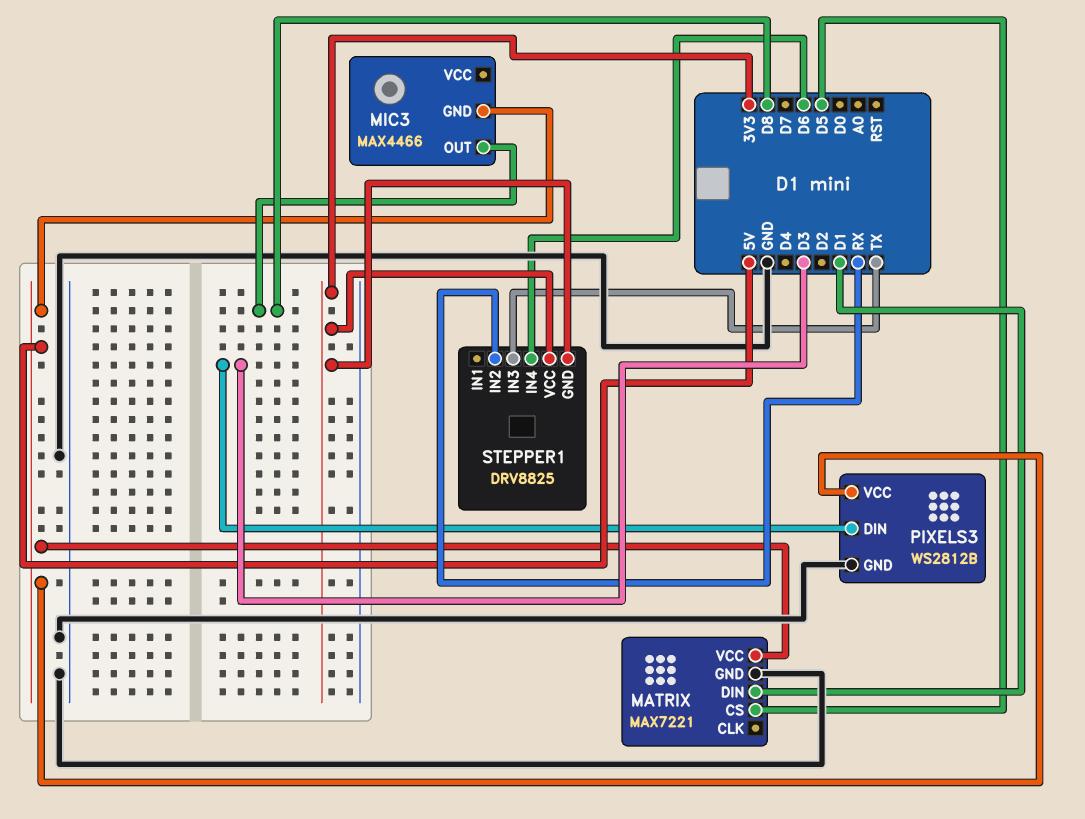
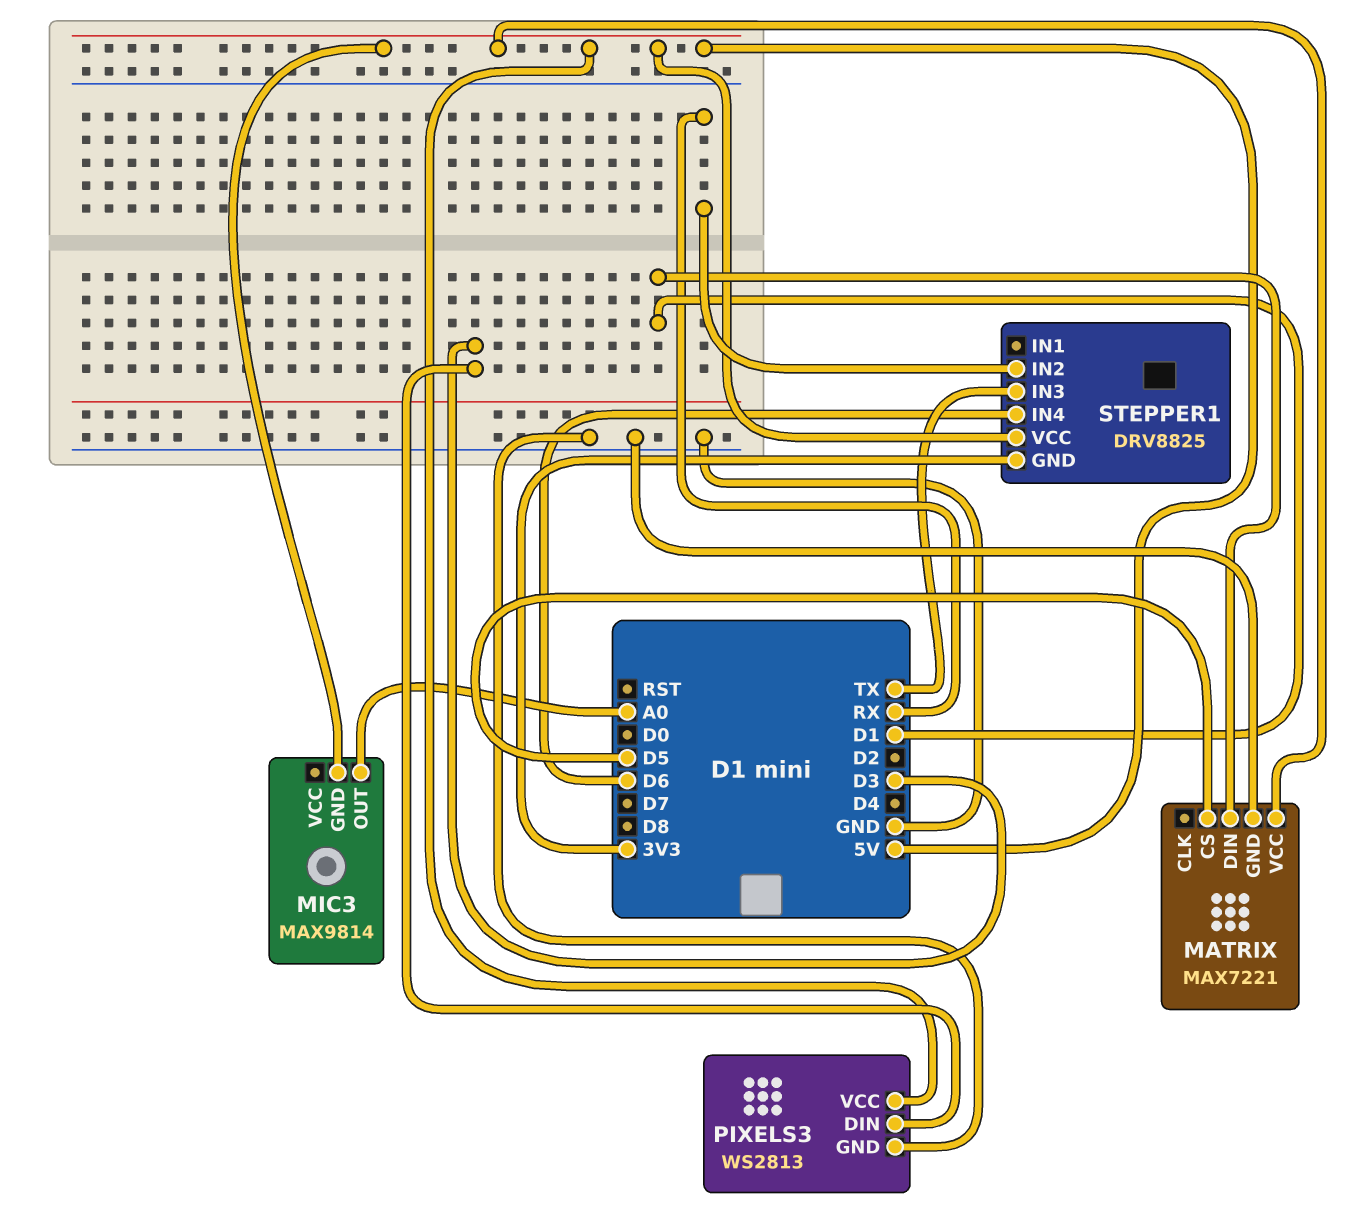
MIC3: MAX4466 -> MAX9814
MIC3 pin OUT: D8 -> A0
PIXELS3: WS2812B -> WS2813
STEPPER1 pin VCC: 3V3 -> 5V

